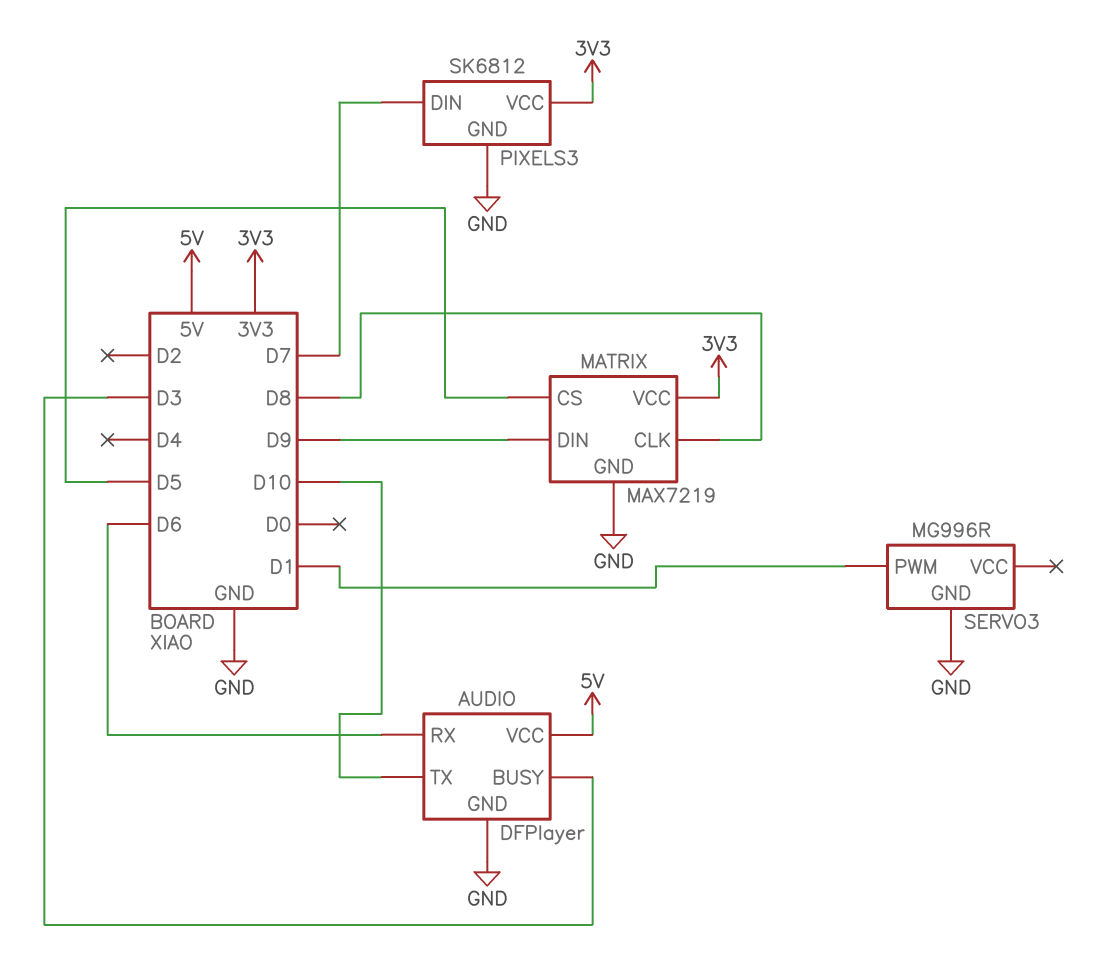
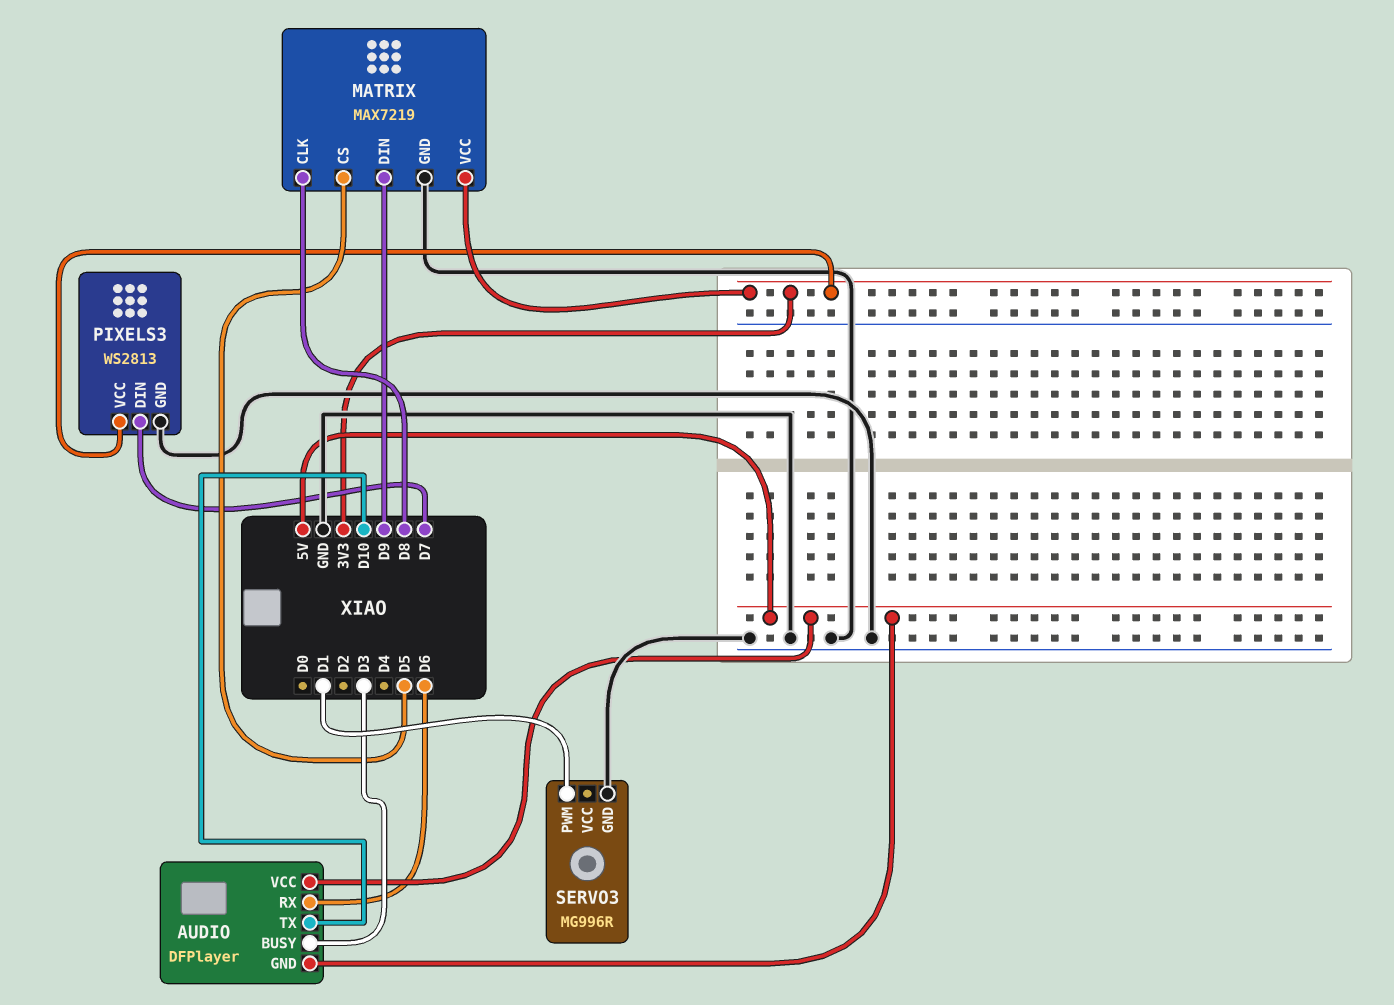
AUDIO pin GND: GND -> 5V
PIXELS3: SK6812 -> WS2813

